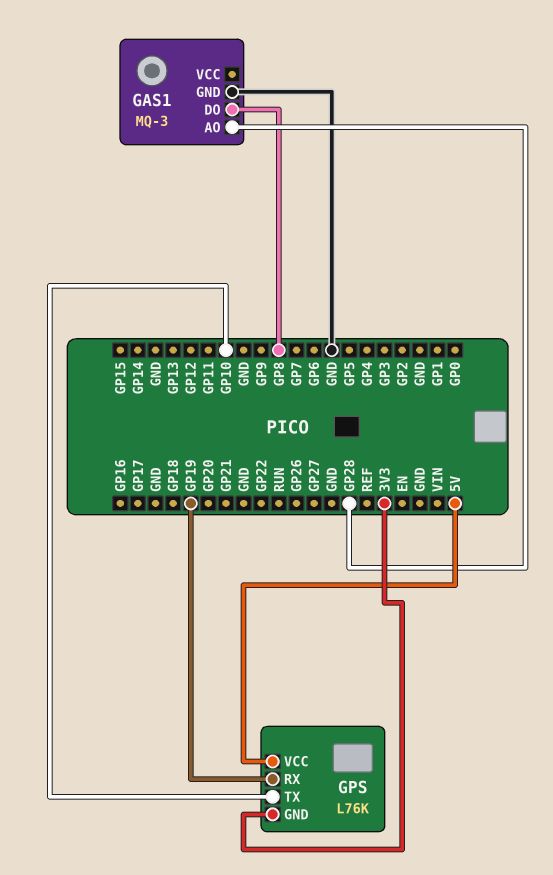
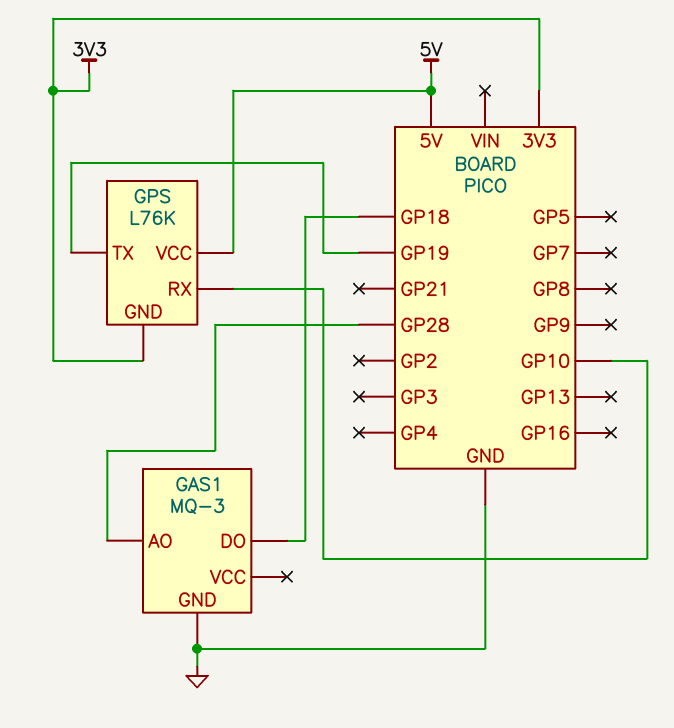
GAS1 pin DO: GP8 -> GP18
GPS pin RX: GP19 -> GP10
GPS pin TX: GP10 -> GP19

